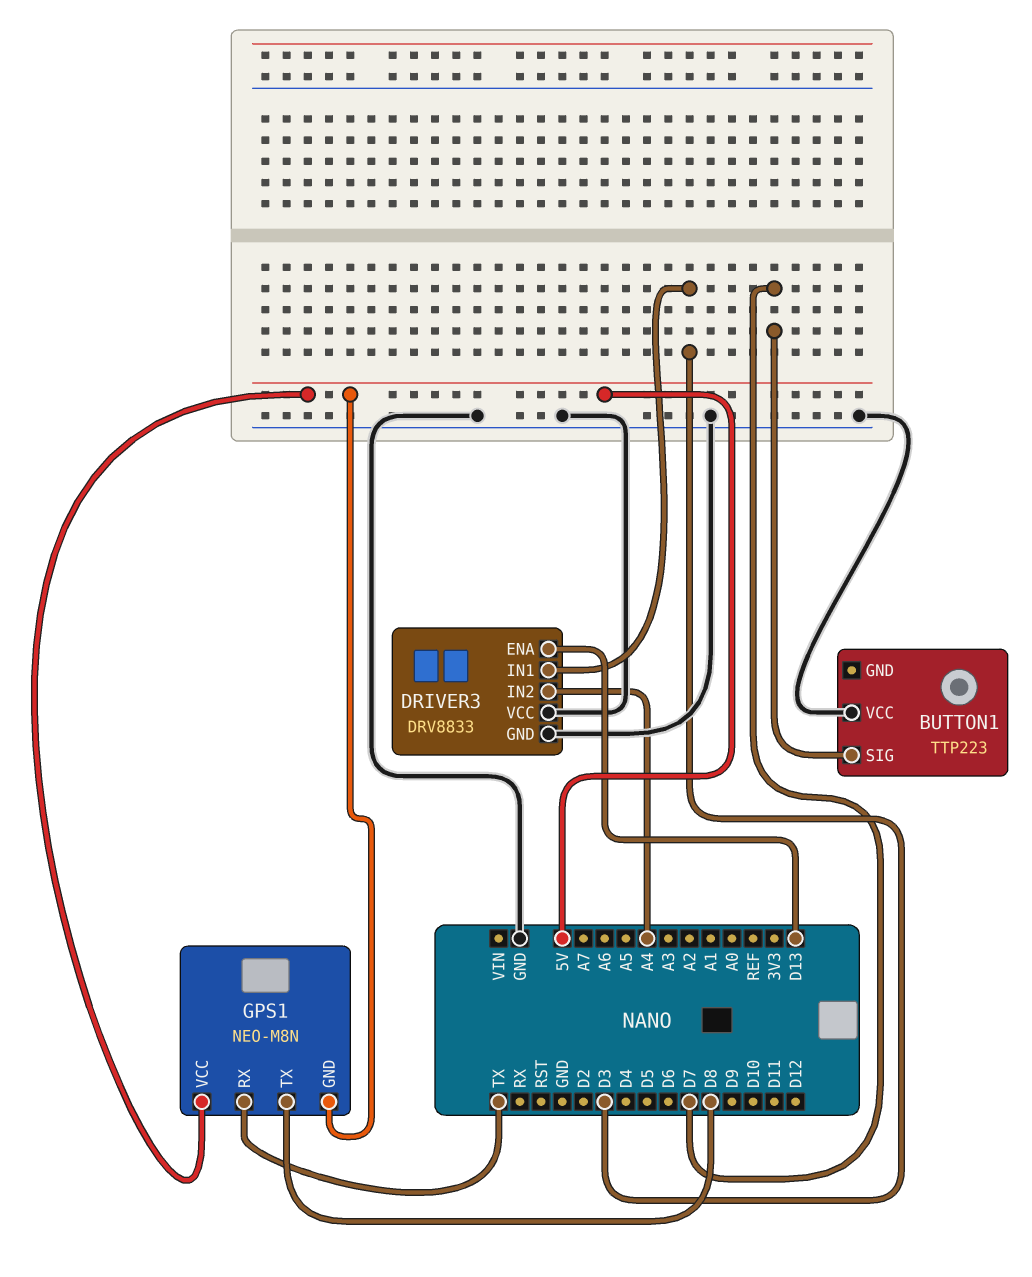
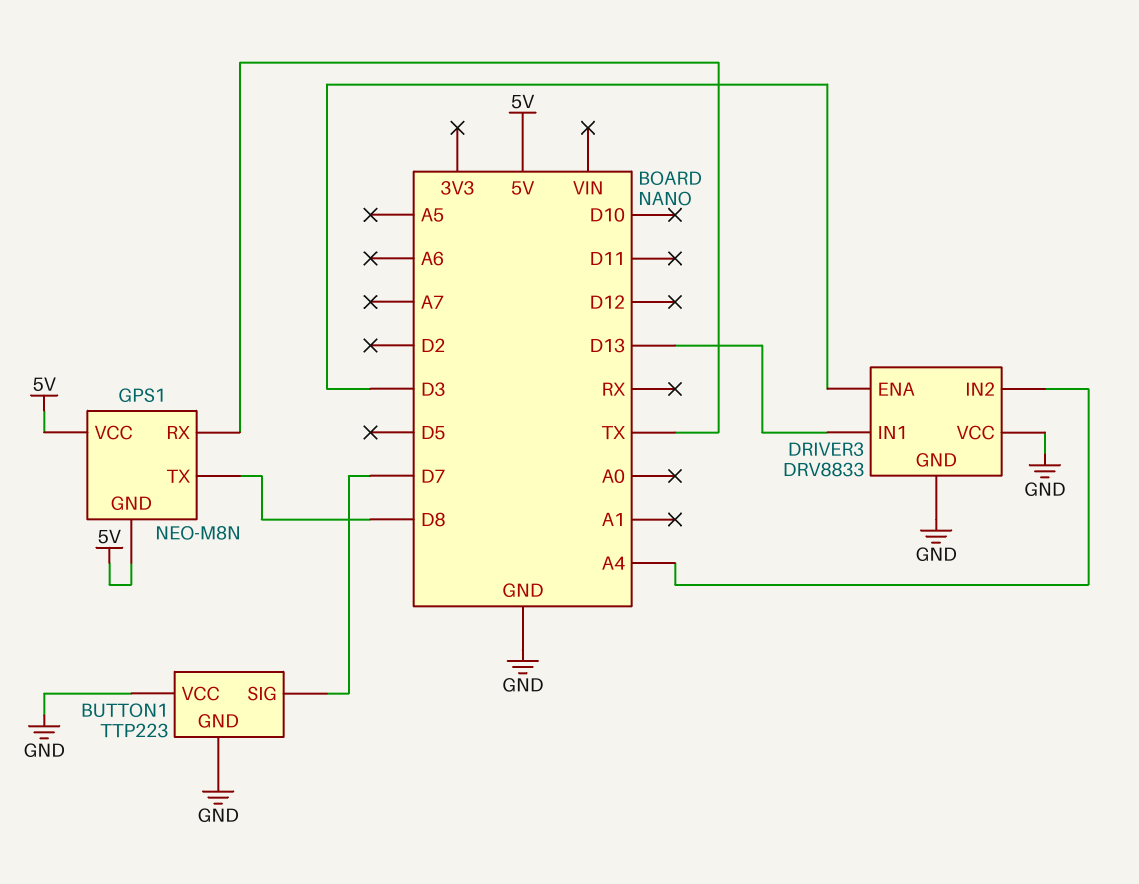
BUTTON1 pin GND: none -> GND
DRIVER3 pin ENA: D13 -> D3
DRIVER3 pin IN1: D3 -> D13

